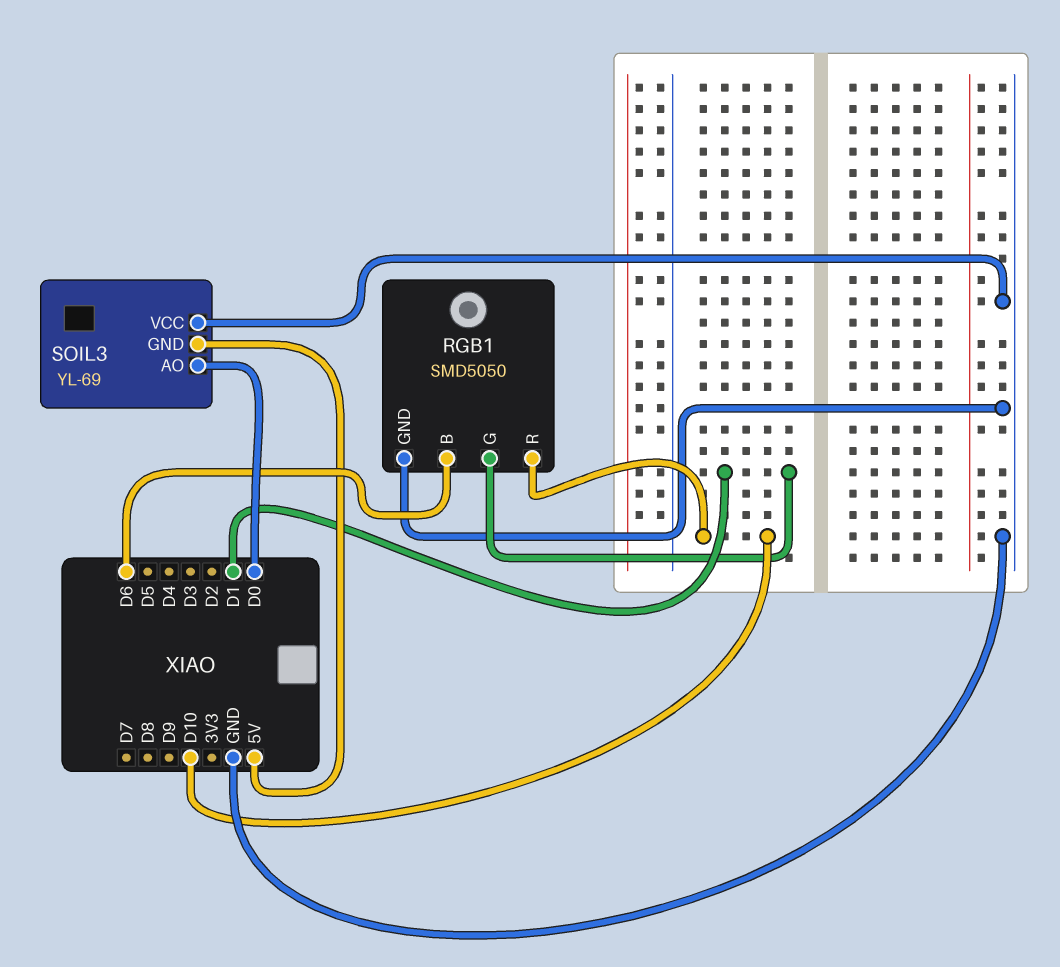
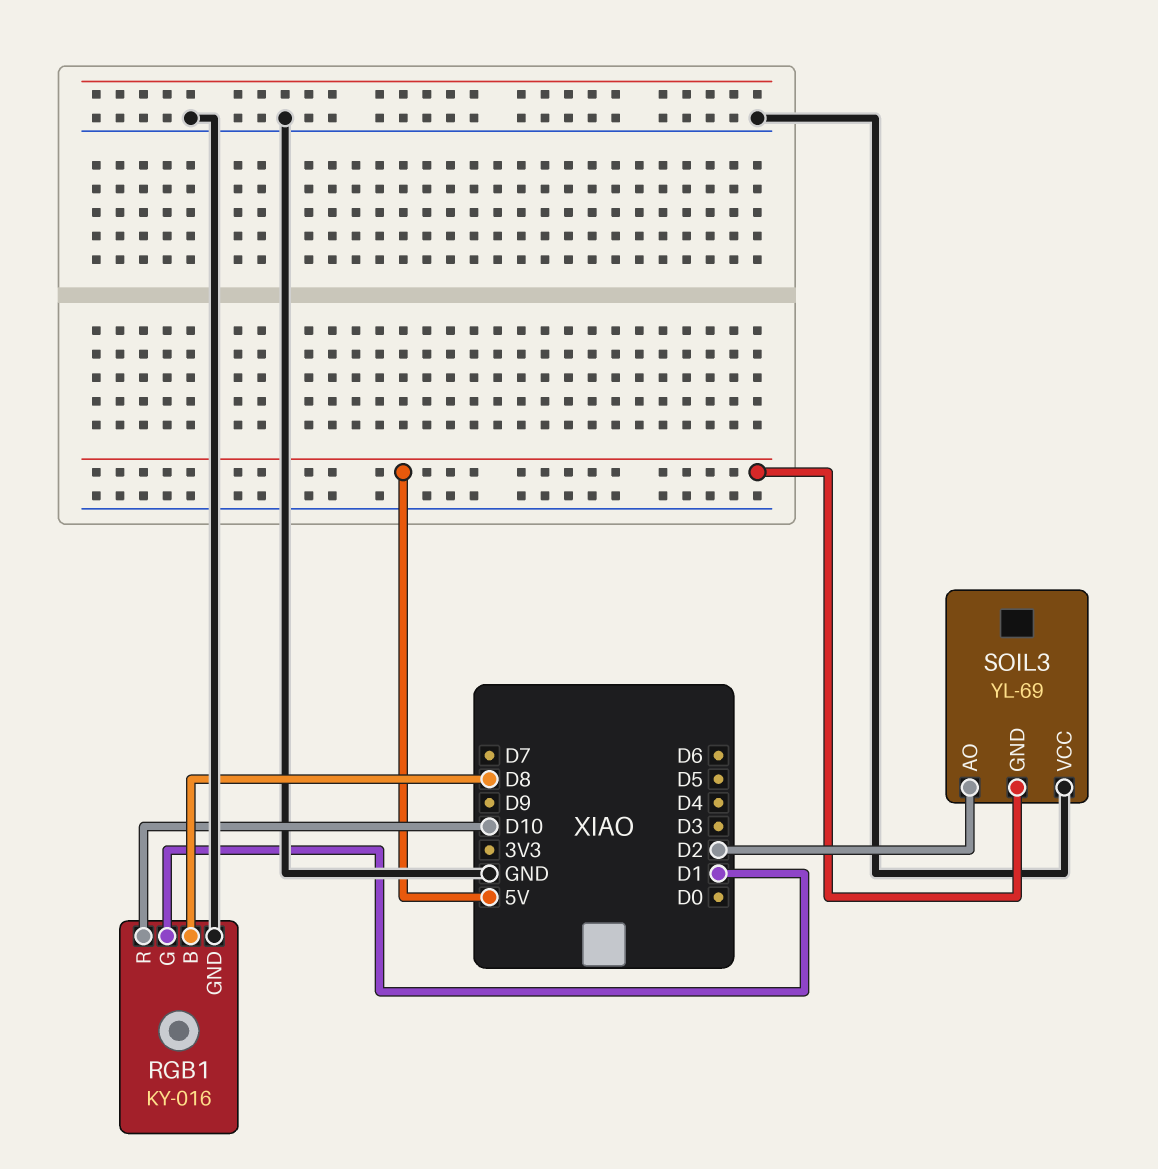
RGB1: SMD5050 -> KY-016
RGB1 pin B: D6 -> D8
SOIL3 pin AO: D0 -> D2

